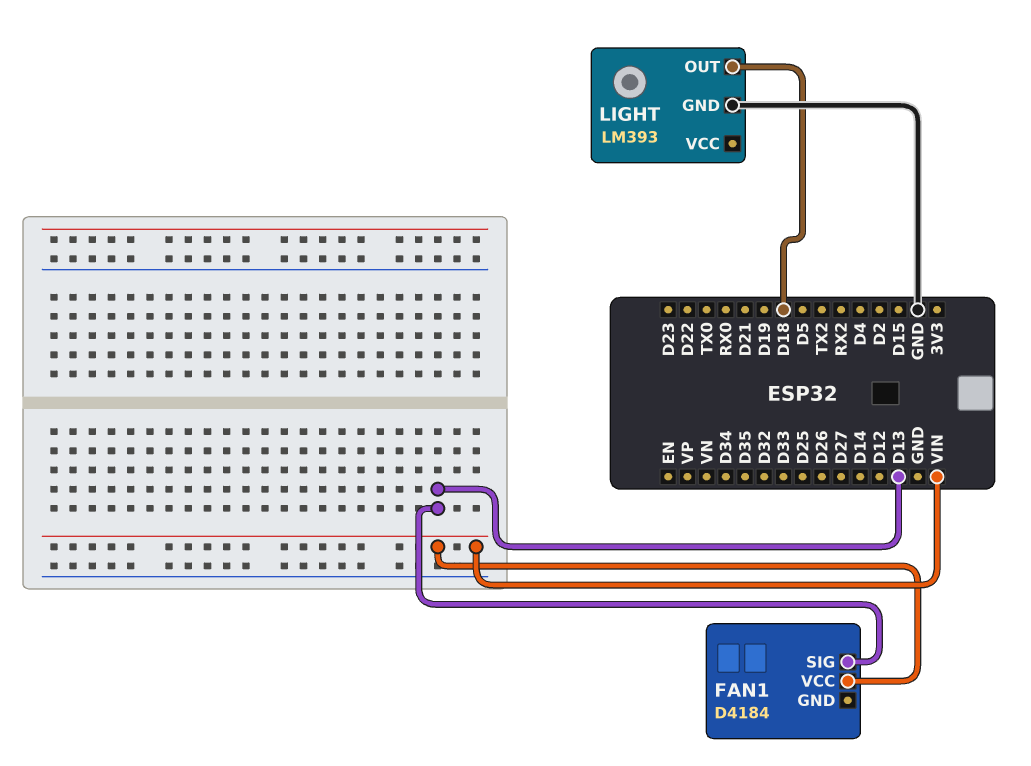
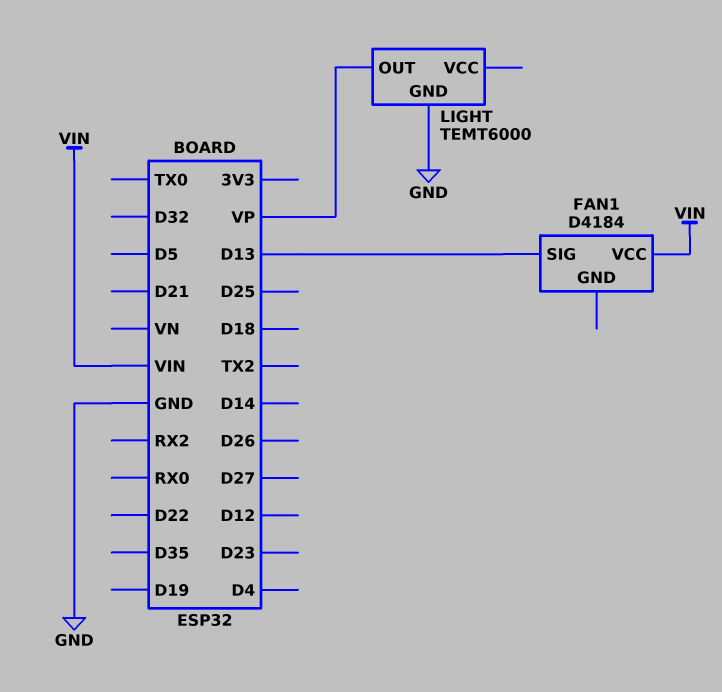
LIGHT: LM393 -> TEMT6000
LIGHT pin OUT: D18 -> VP

